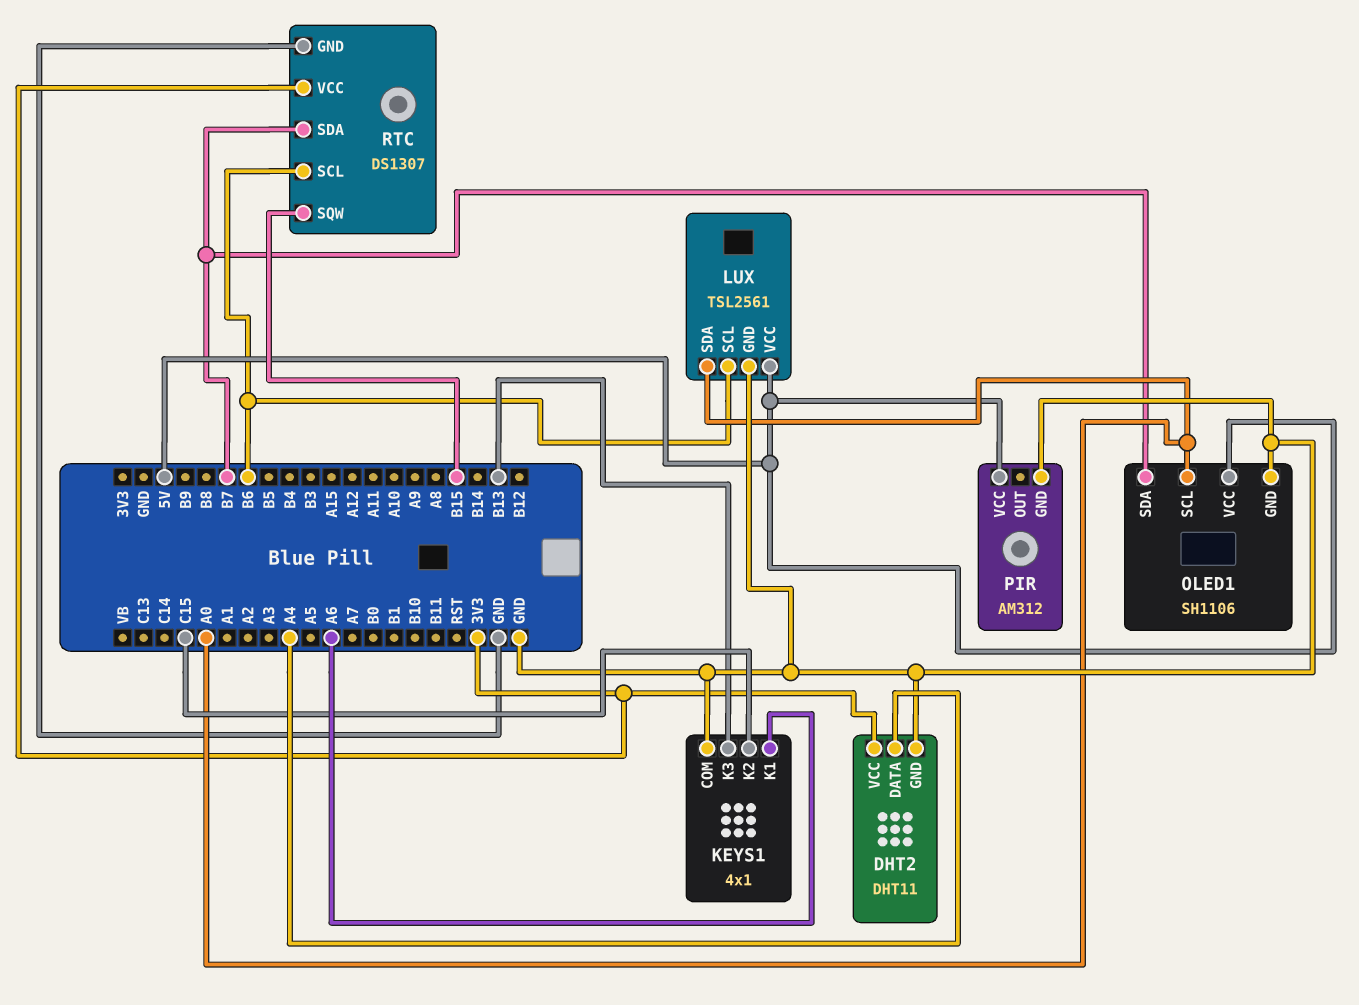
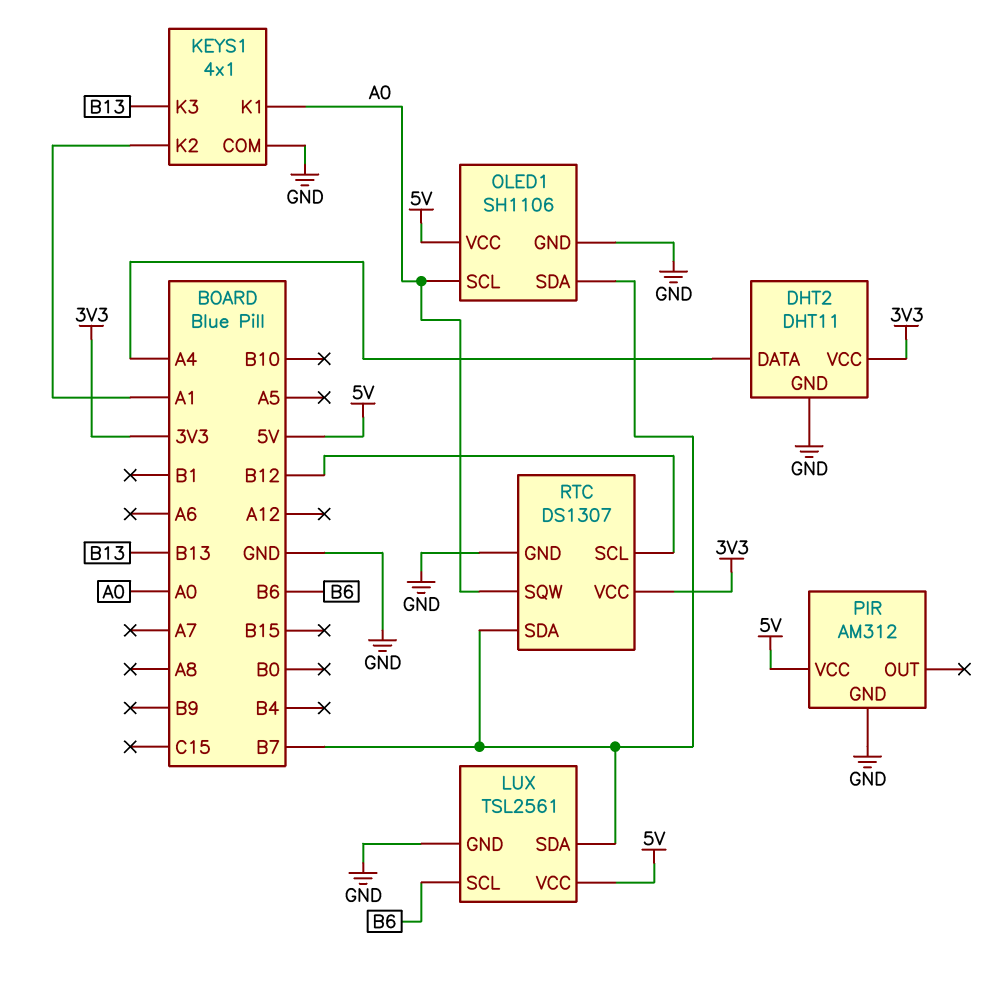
KEYS1 pin K1: A6 -> A0
KEYS1 pin K2: C15 -> A1
LUX pin SDA: A0 -> B7
RTC pin SCL: B6 -> B12
RTC pin SQW: B15 -> A0

